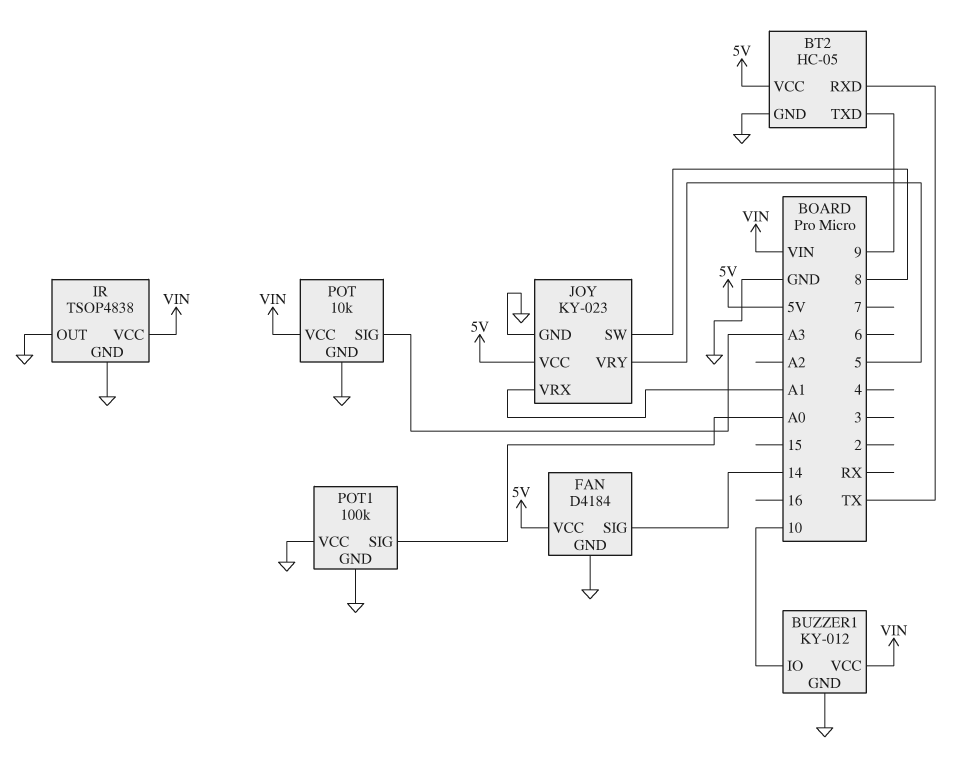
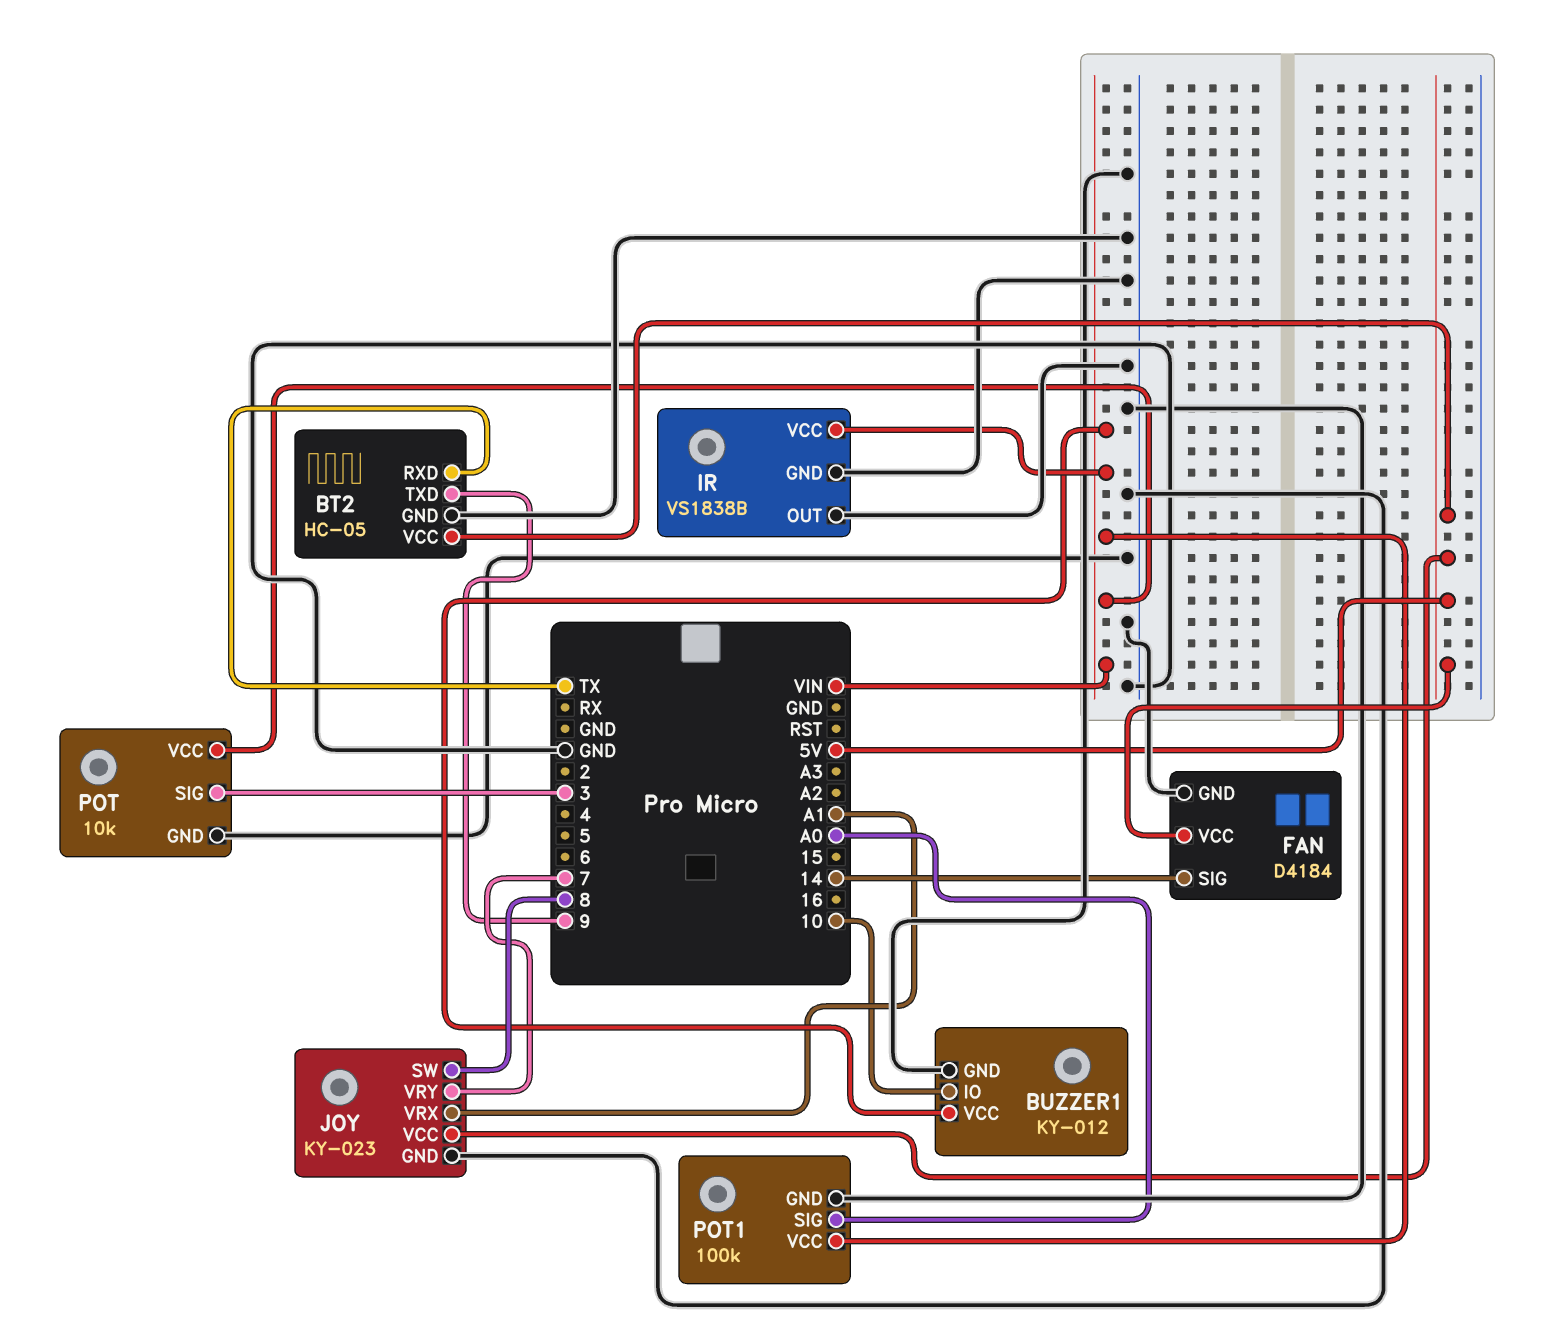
IR: TSOP4838 -> VS1838B
JOY pin VRY: 5 -> 7
POT pin SIG: A3 -> 3
POT1 pin VCC: GND -> VIN

